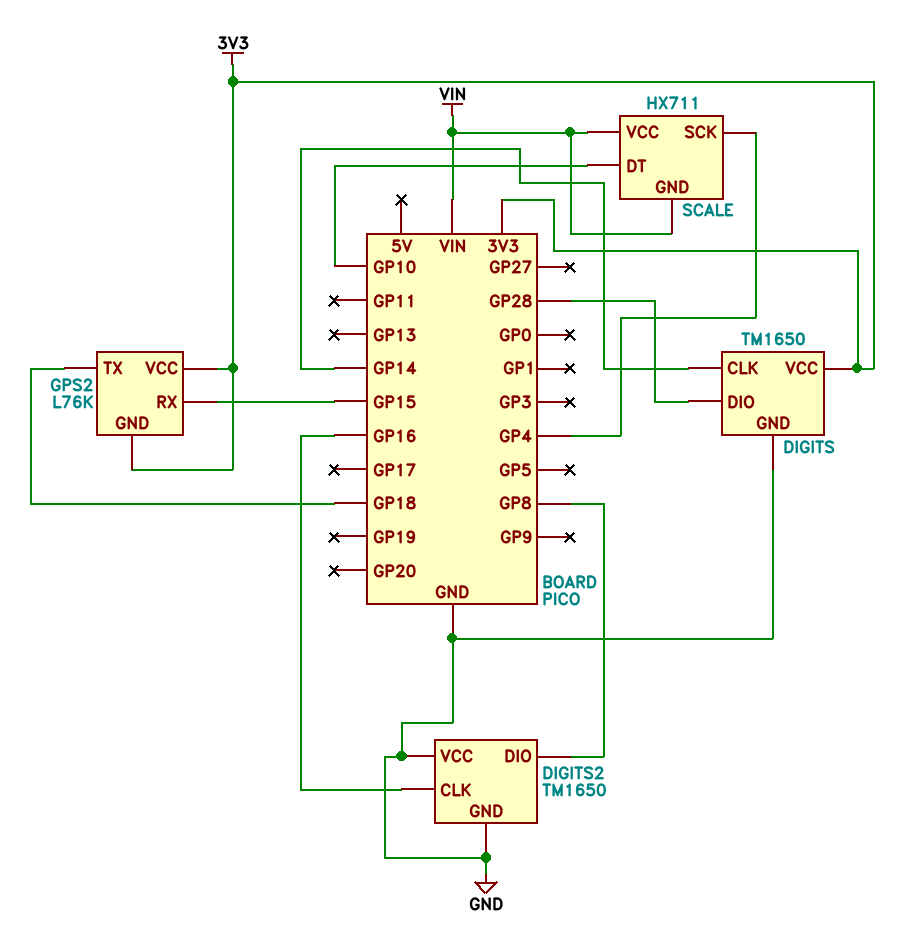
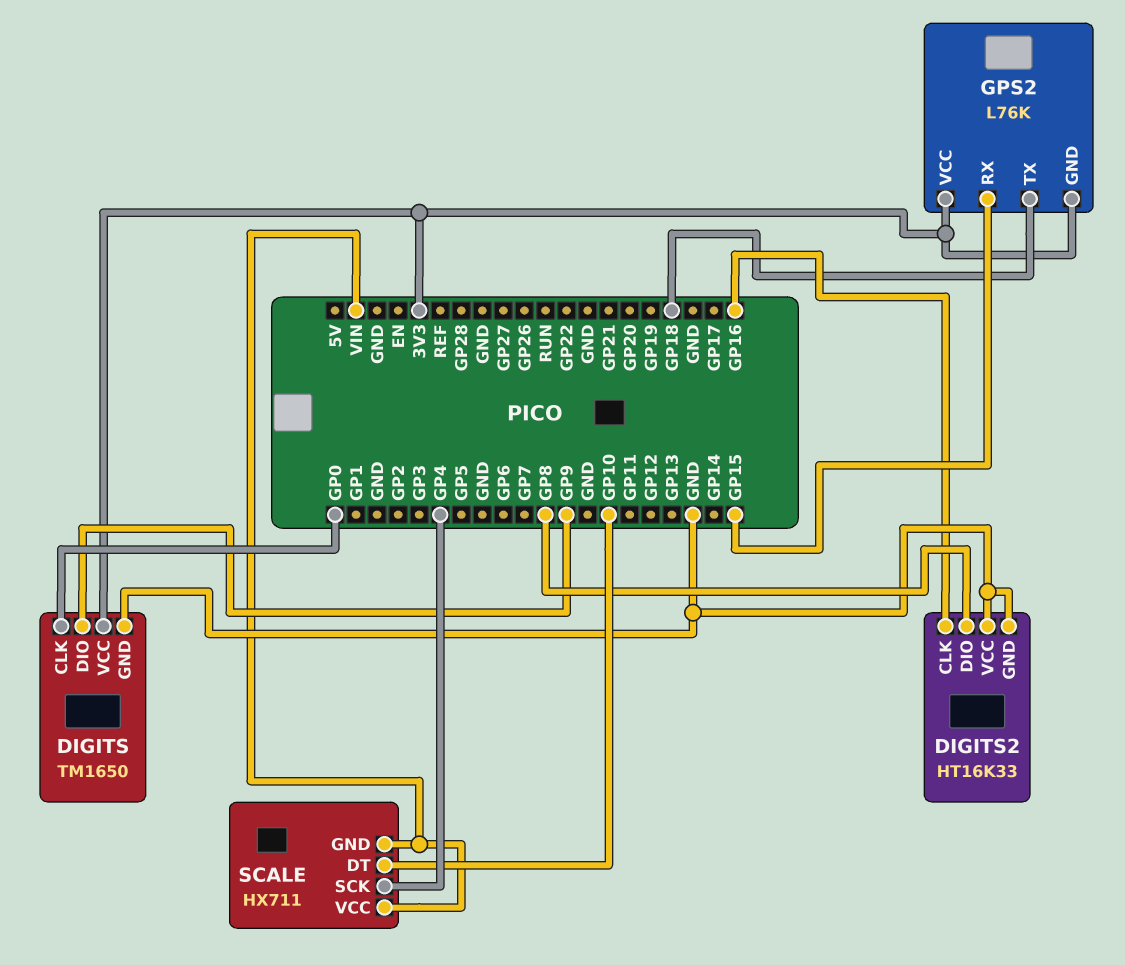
DIGITS pin CLK: GP14 -> GP0
DIGITS pin DIO: GP28 -> GP9
DIGITS2: TM1650 -> HT16K33

